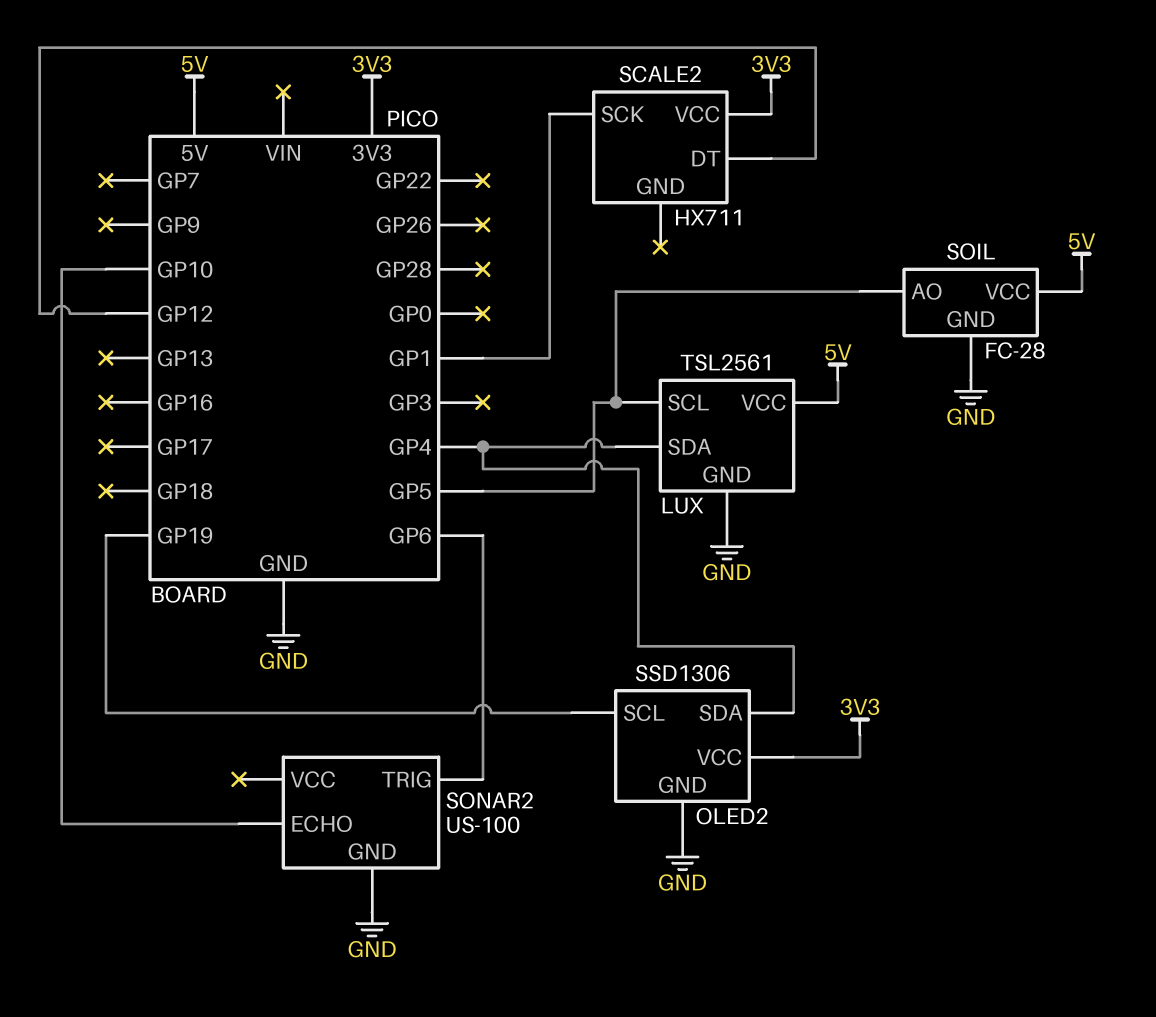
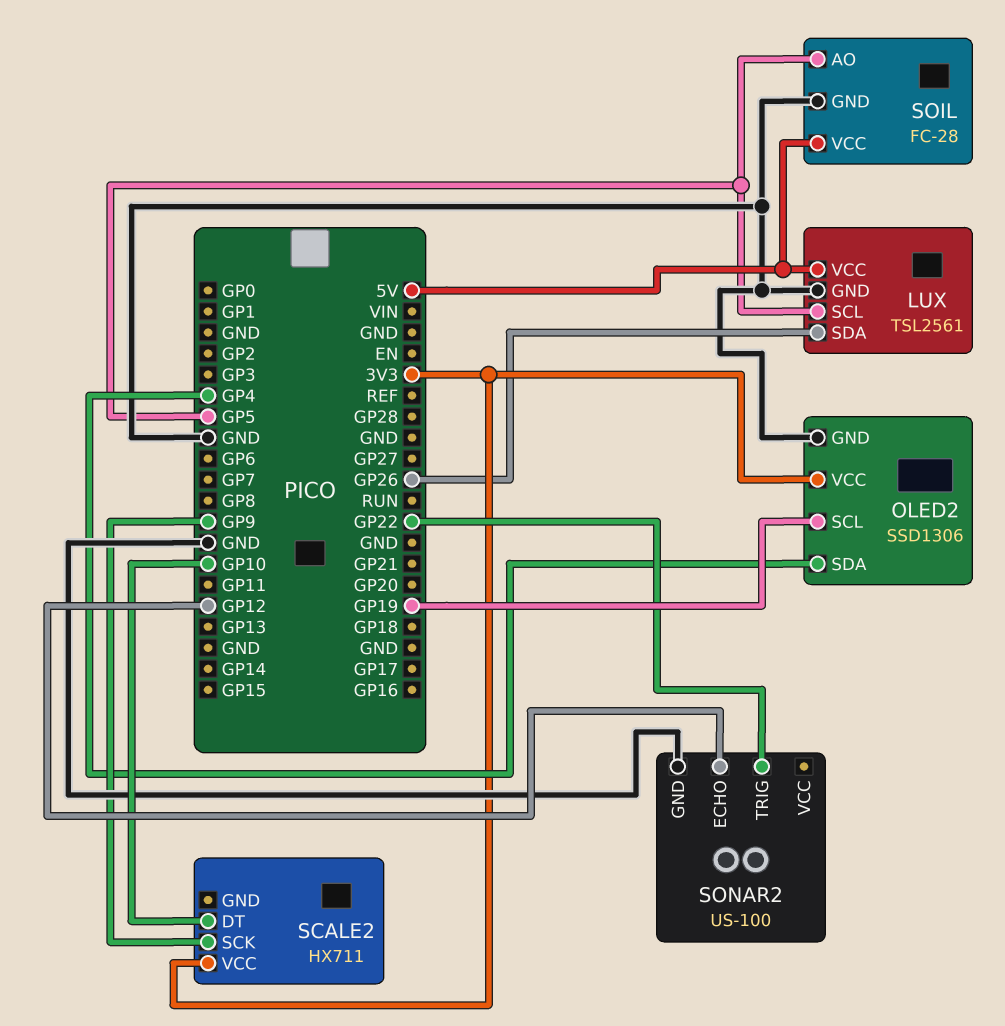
LUX pin SDA: GP4 -> GP26
SCALE2 pin DT: GP12 -> GP10
SCALE2 pin SCK: GP1 -> GP9
SONAR2 pin ECHO: GP10 -> GP12
SONAR2 pin TRIG: GP6 -> GP22

